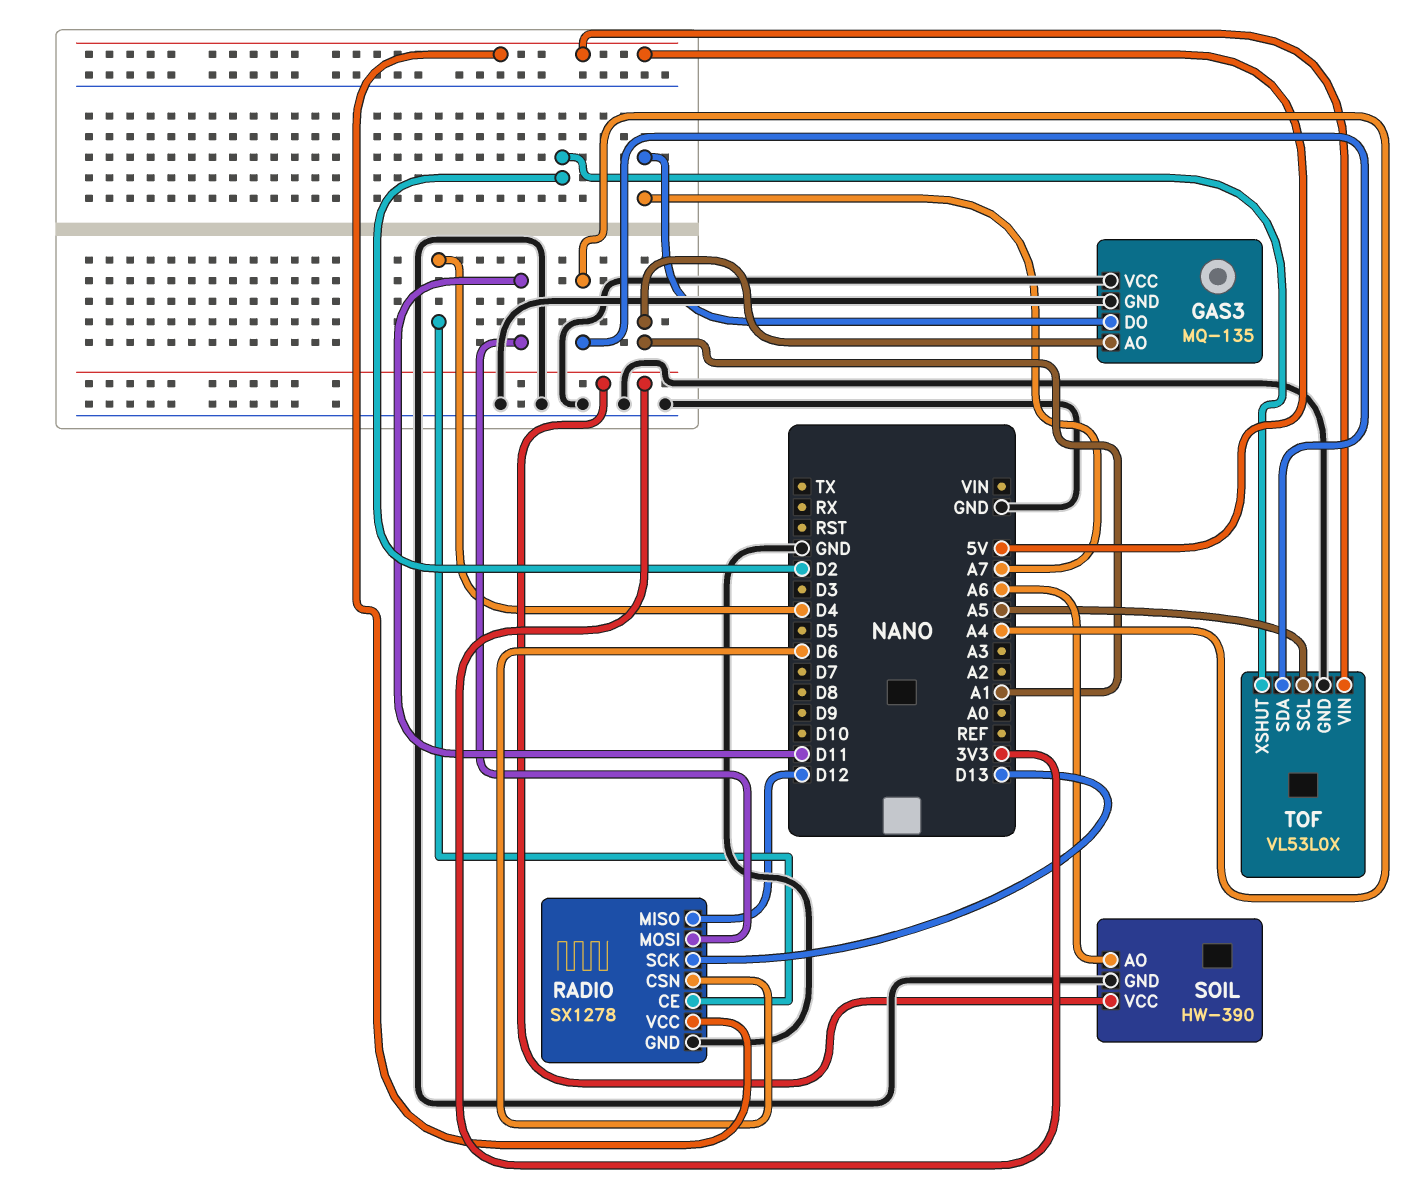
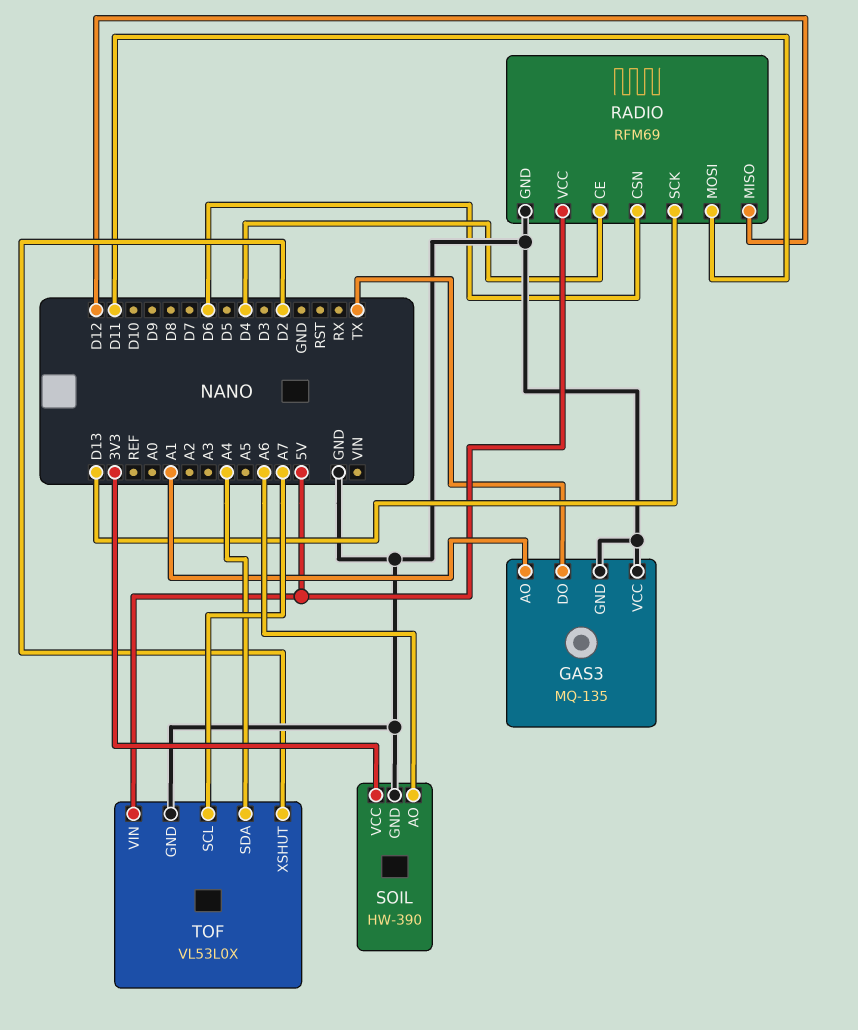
GAS3 pin DO: A7 -> TX
RADIO: SX1278 -> RFM69
TOF pin SCL: A5 -> A7

